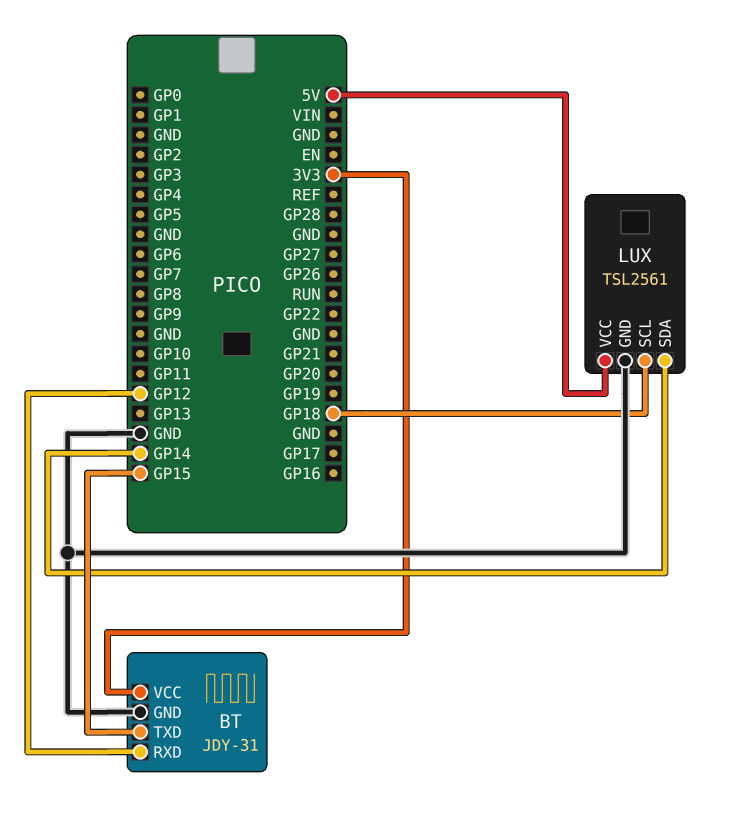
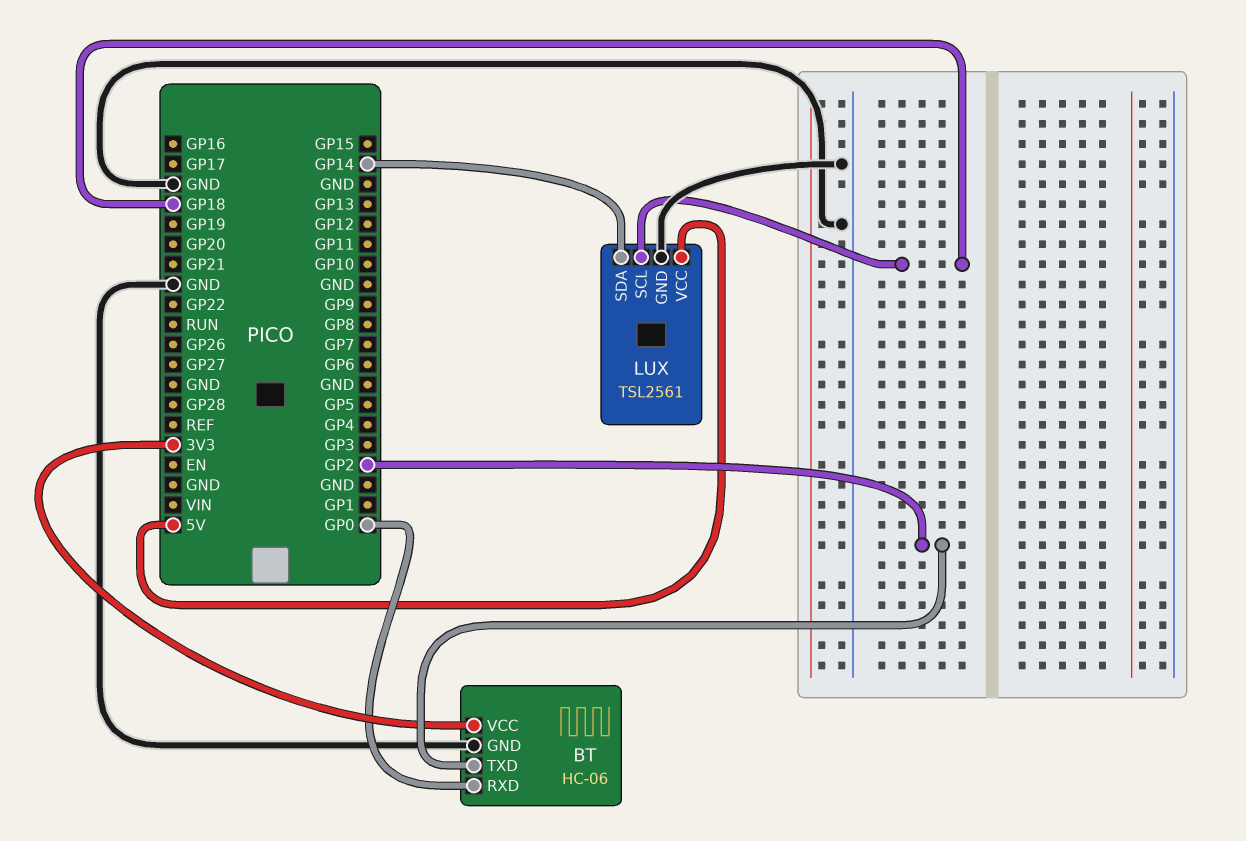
BT: JDY-31 -> HC-06
BT pin RXD: GP12 -> GP0
BT pin TXD: GP15 -> GP2

